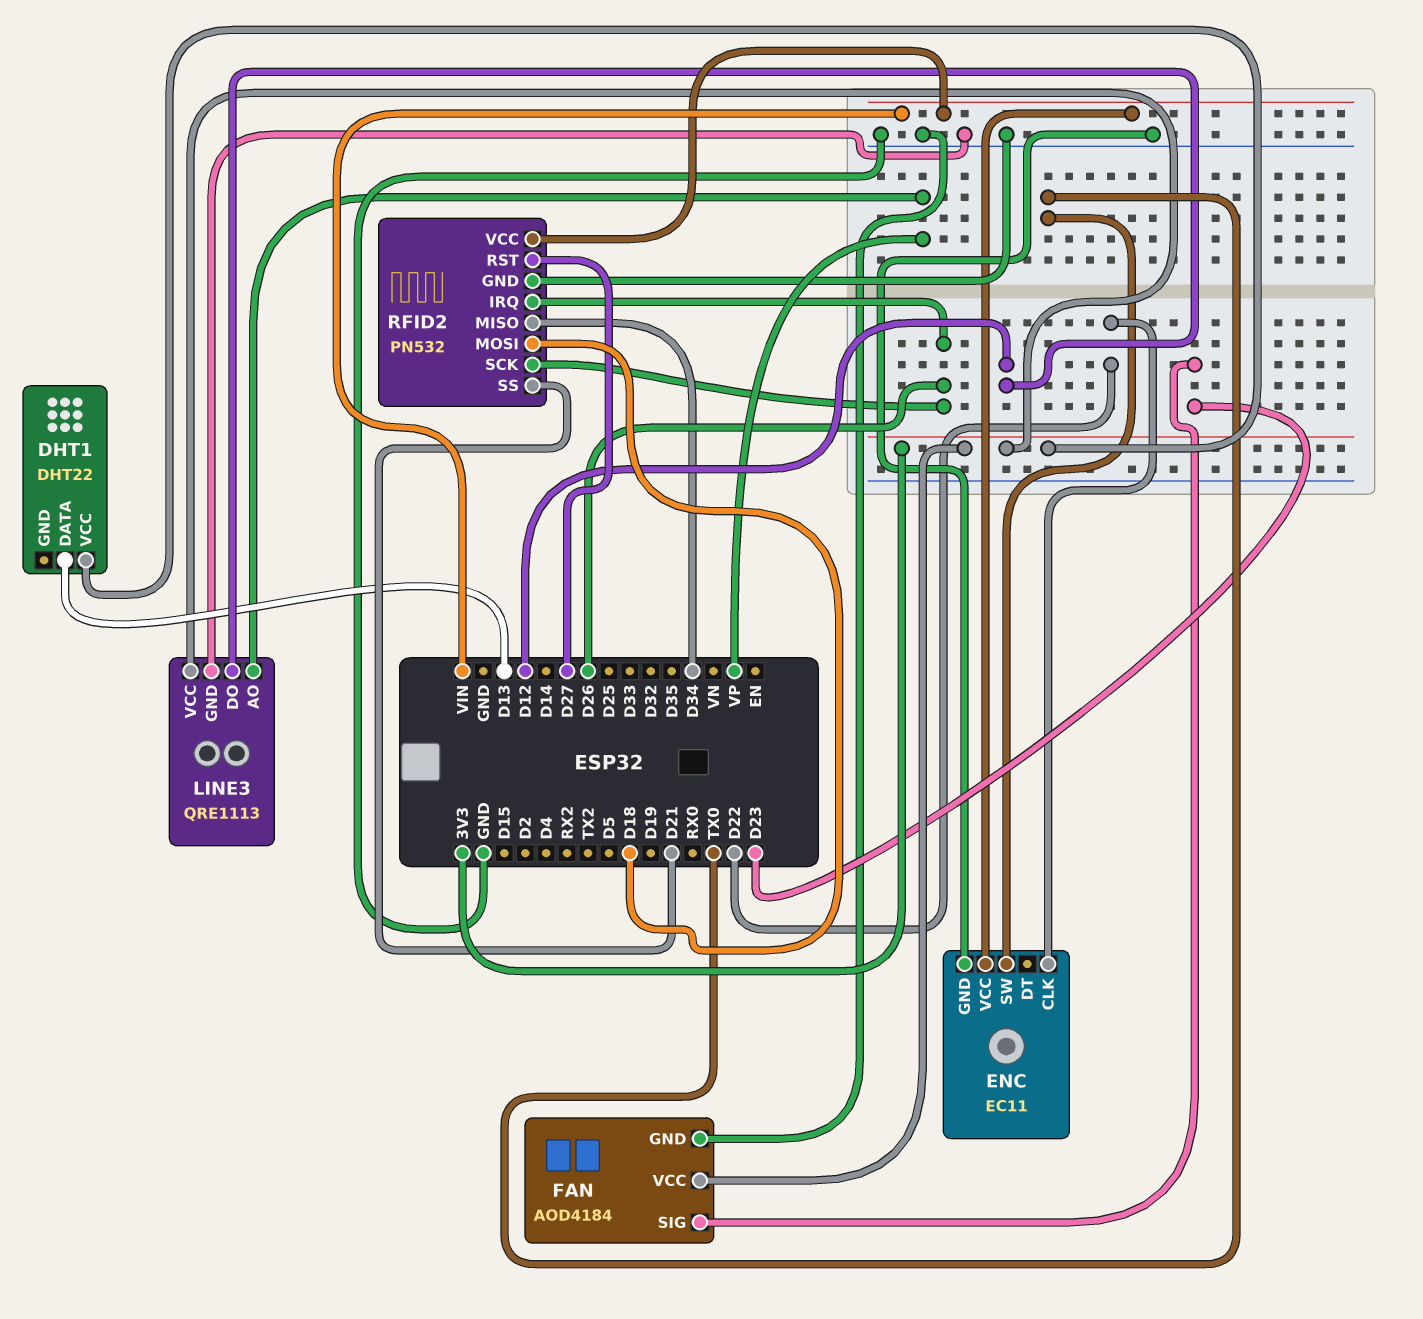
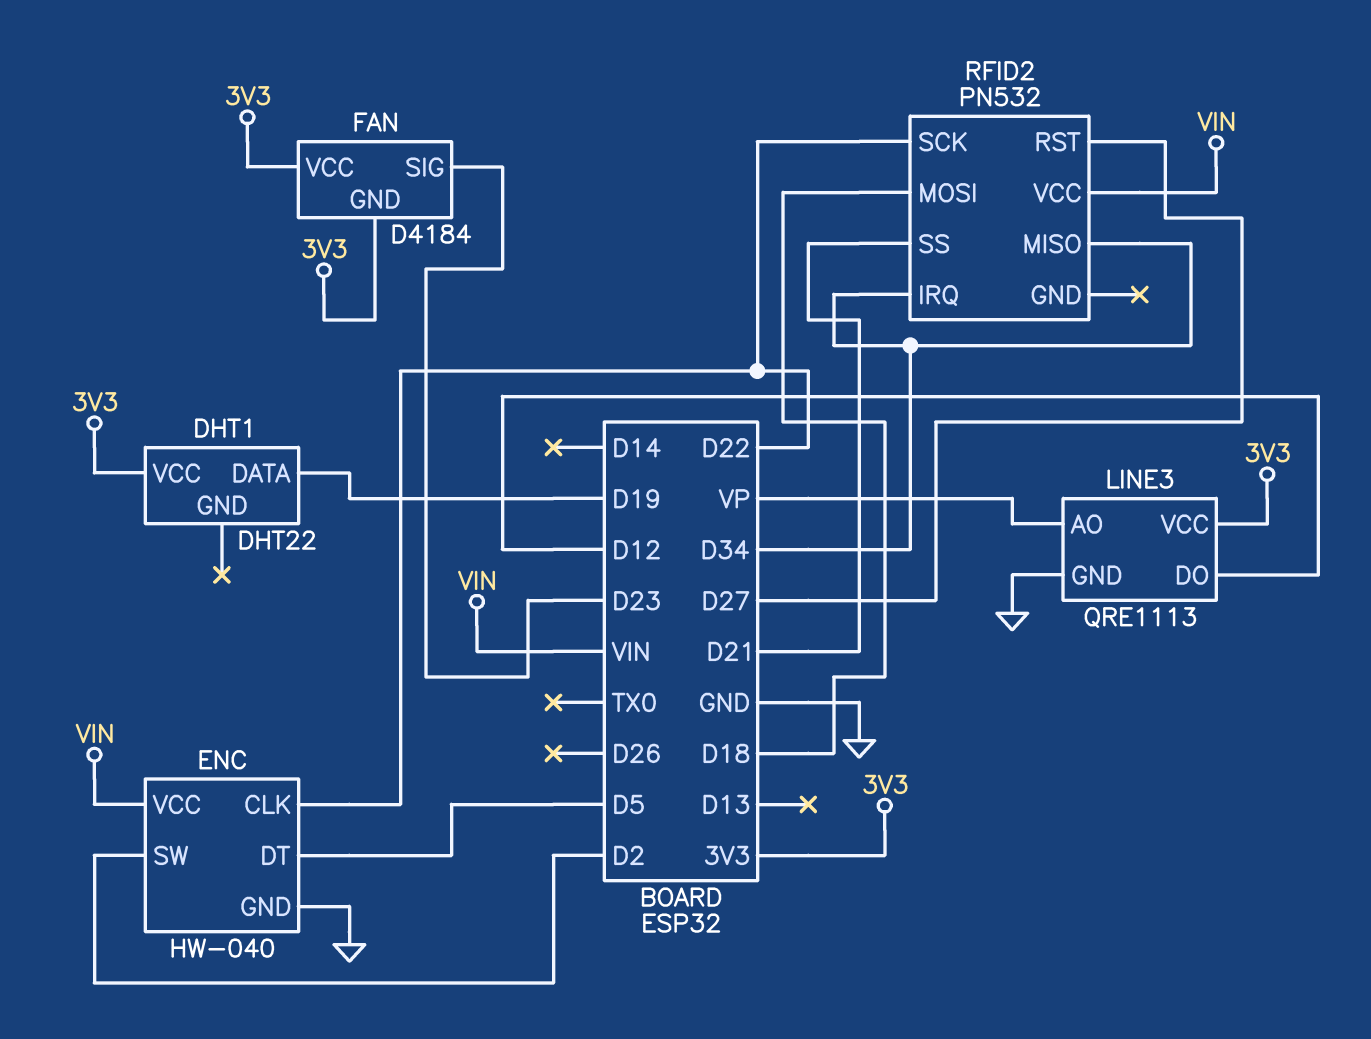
DHT1 pin DATA: D13 -> D19
ENC: EC11 -> HW-040
ENC pin DT: none -> D5
ENC pin SW: TX0 -> D2
FAN: AOD4184 -> D4184
FAN pin GND: GND -> 3V3
RFID2 pin GND: GND -> none
RFID2 pin IRQ: D26 -> D34
RFID2 pin SCK: D26 -> D22

